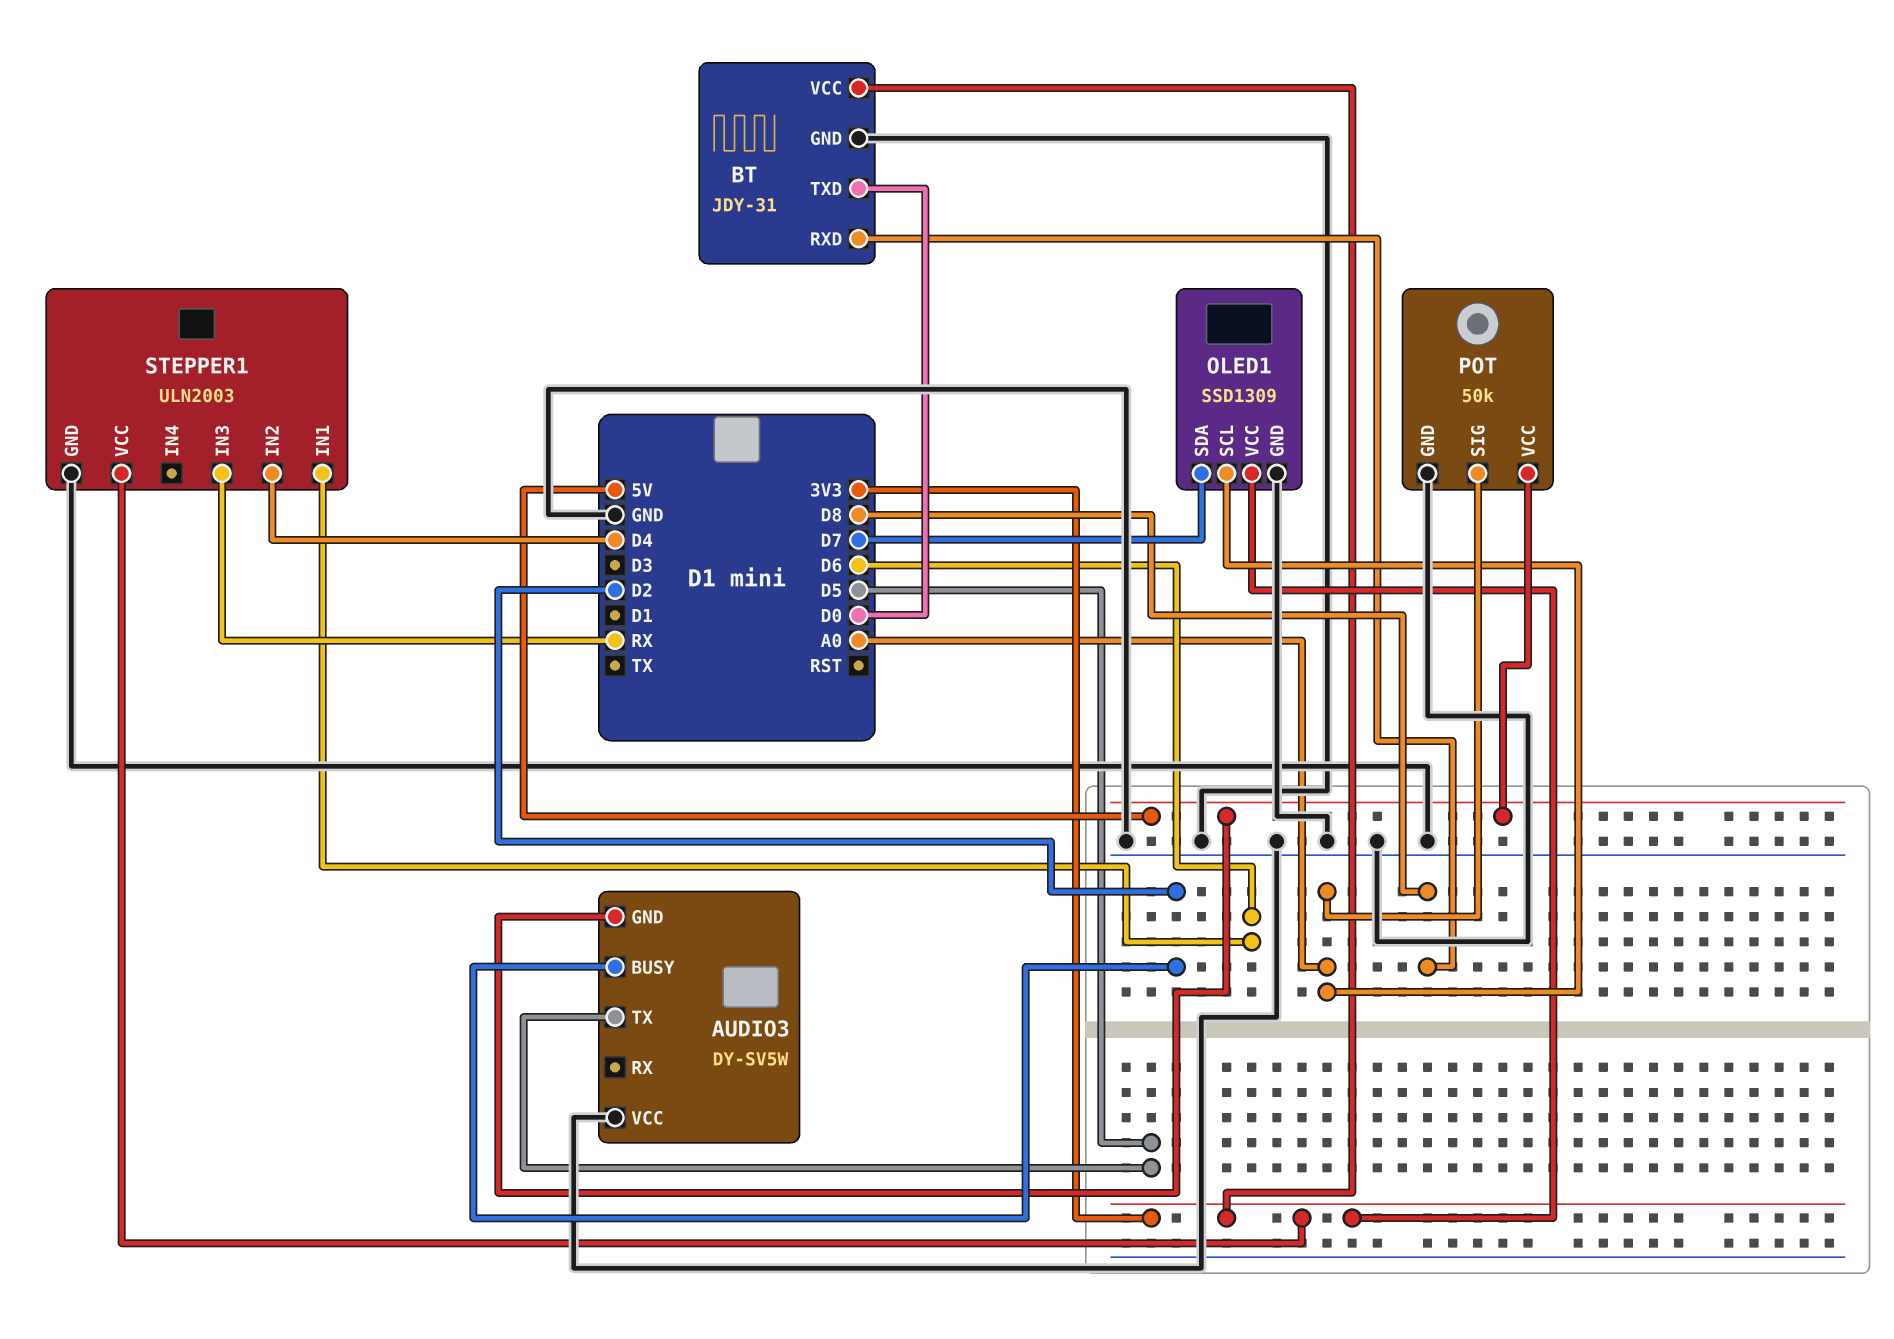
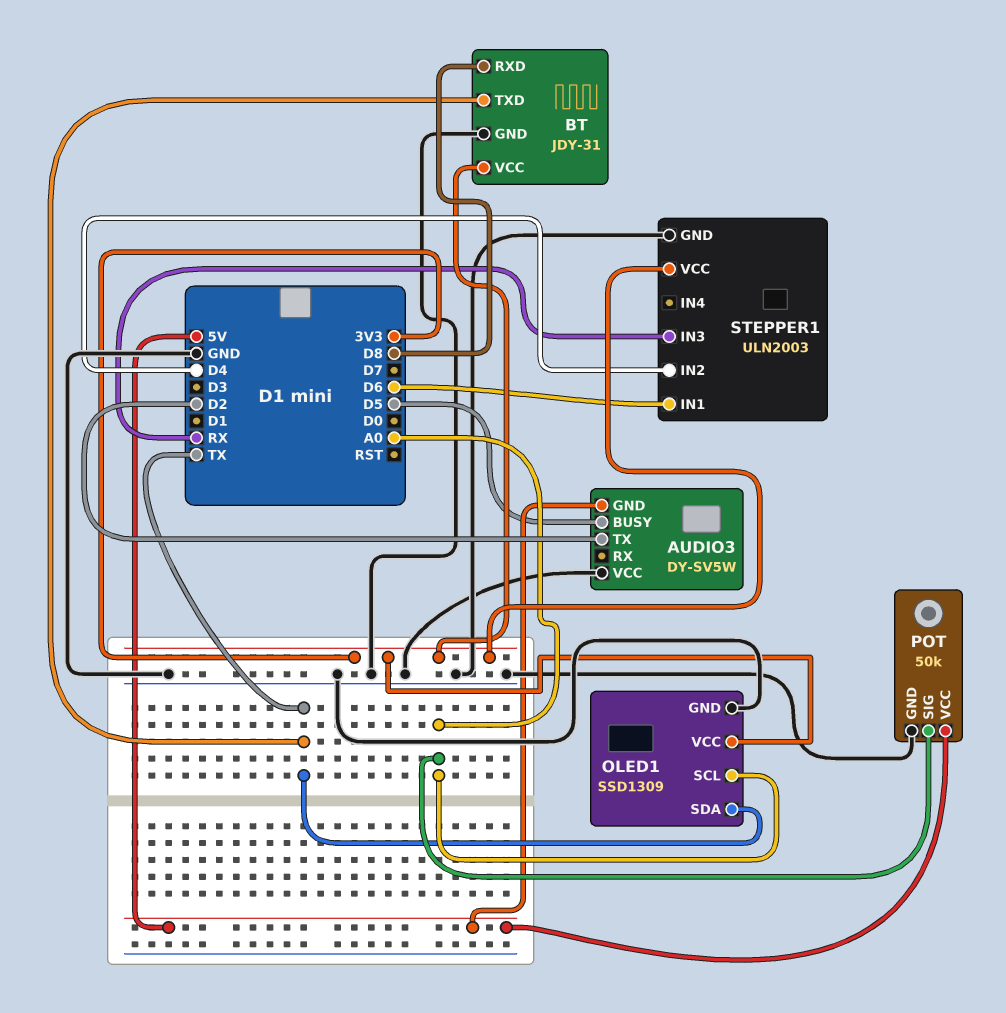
AUDIO3 pin BUSY: D2 -> D5
AUDIO3 pin TX: D5 -> D2
BT pin TXD: D0 -> TX
OLED1 pin SDA: D7 -> TX

